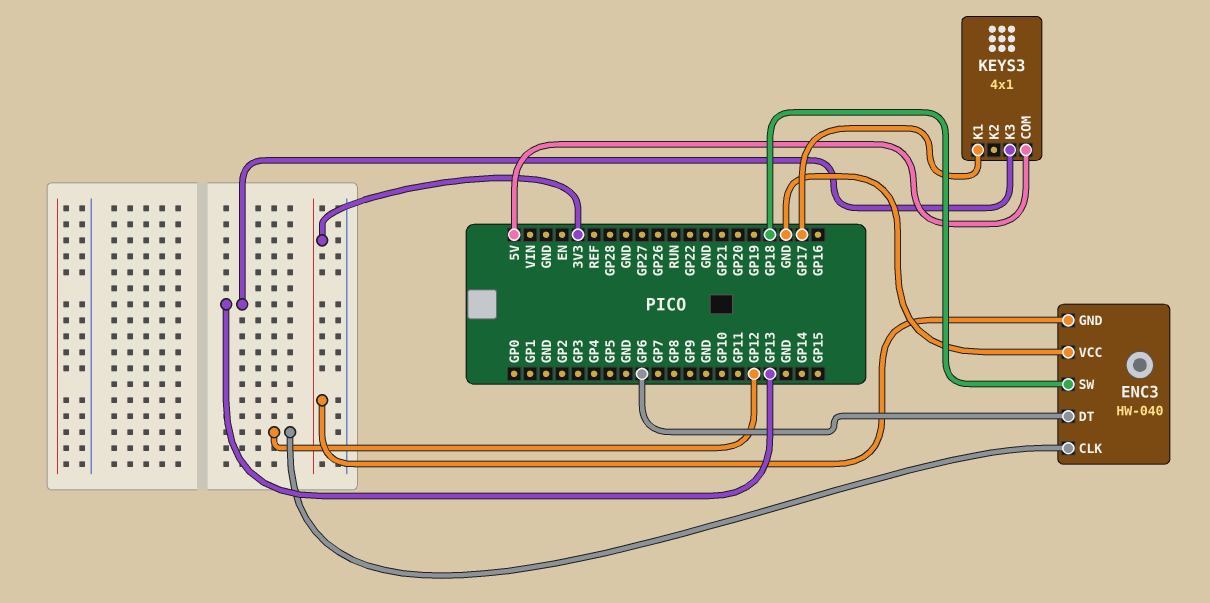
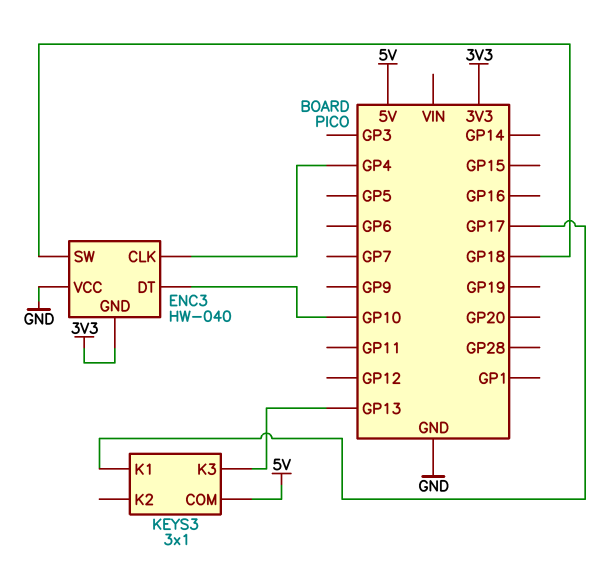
ENC3 pin CLK: GP12 -> GP4
ENC3 pin DT: GP6 -> GP10
KEYS3: 4x1 -> 3x1

